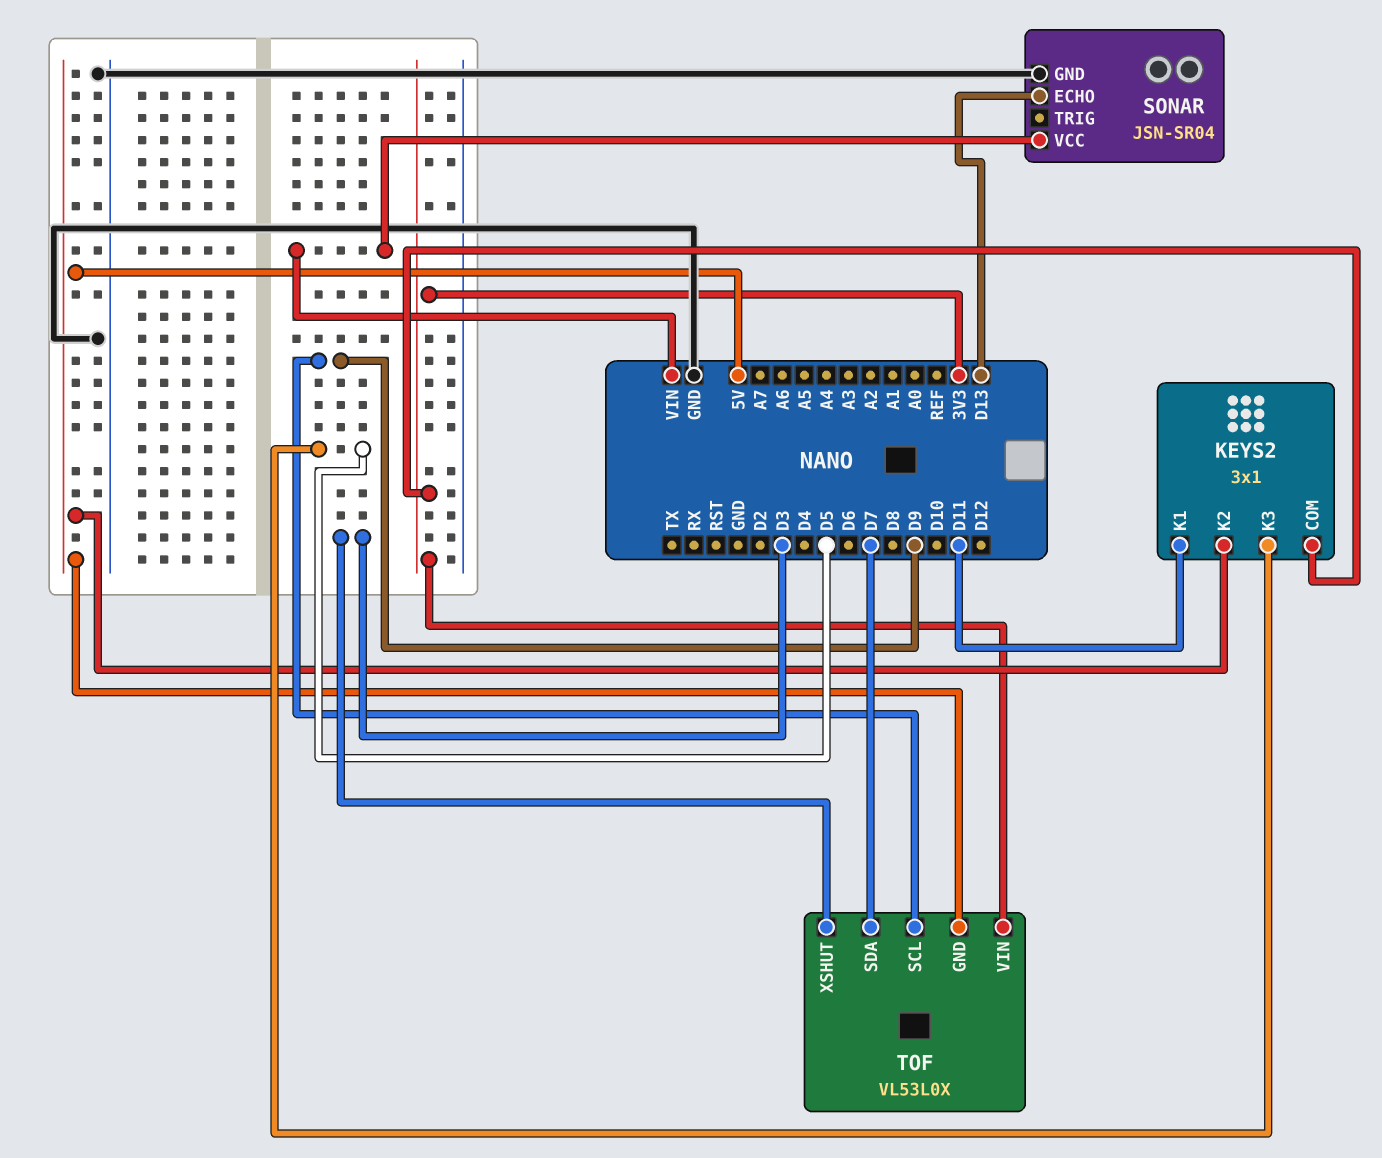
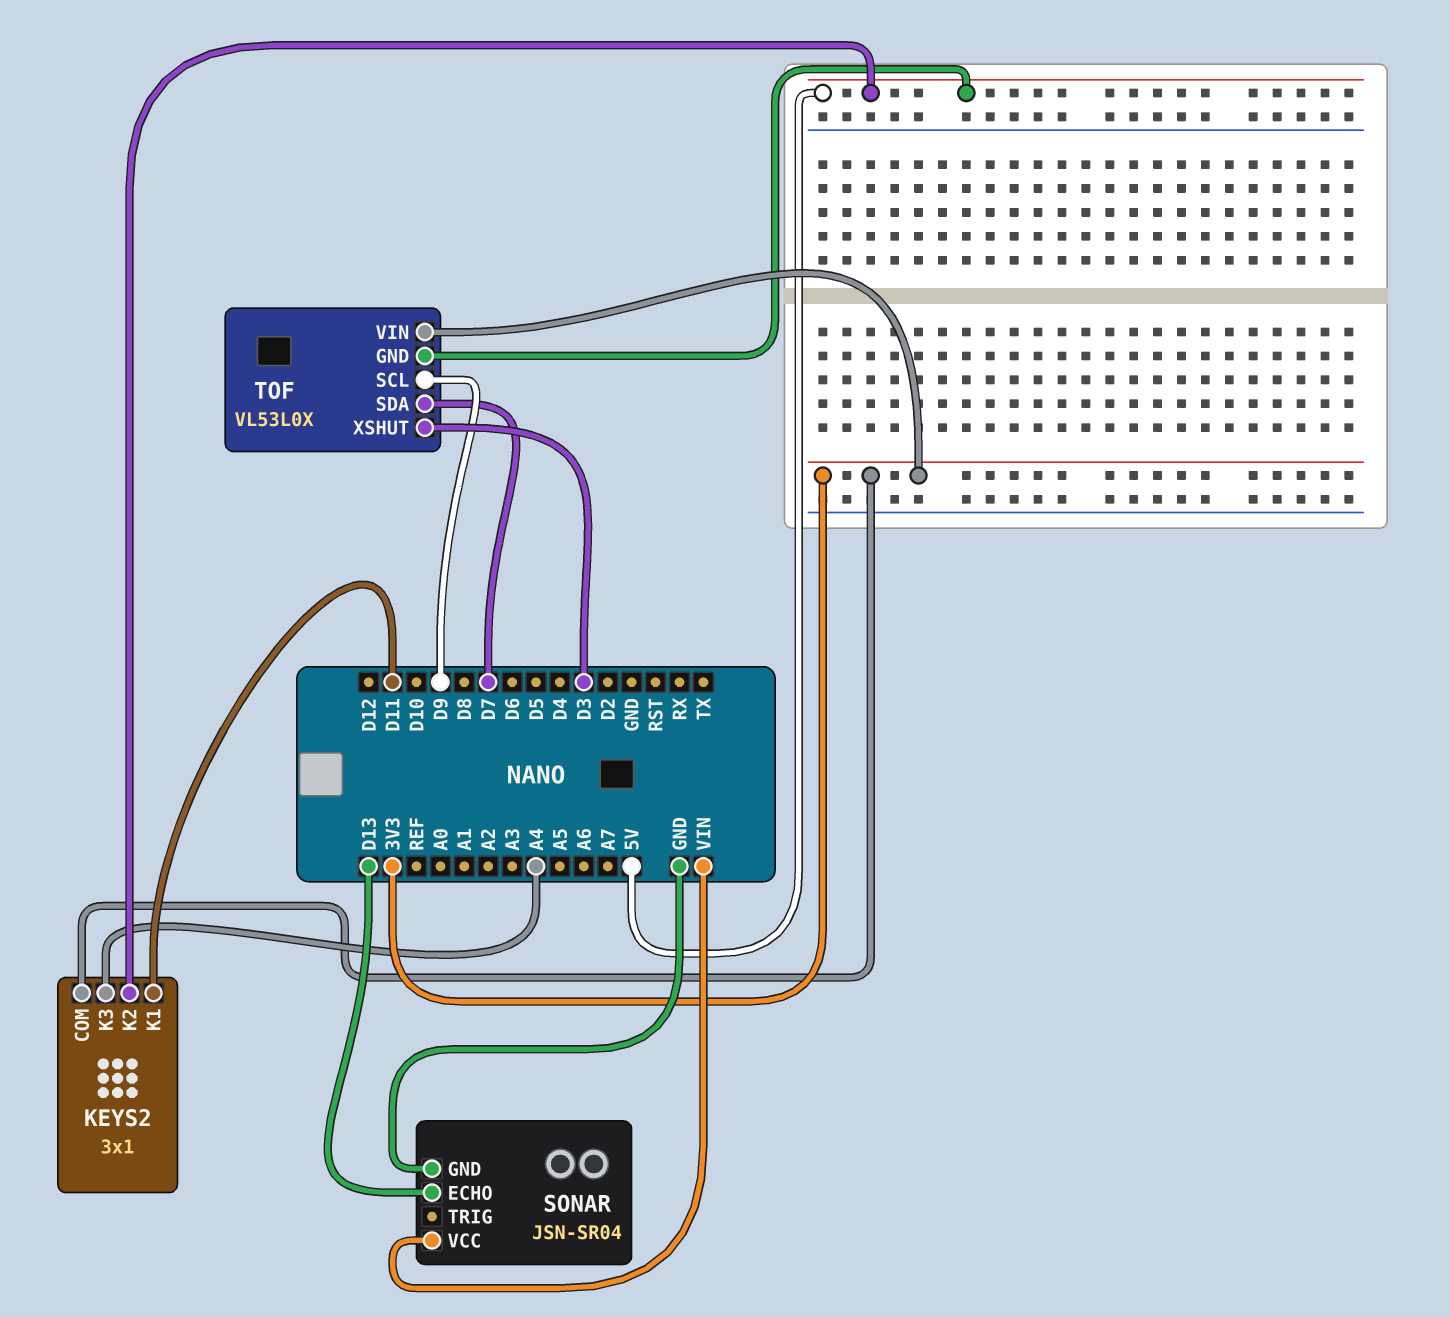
KEYS2 pin K3: D5 -> A4

